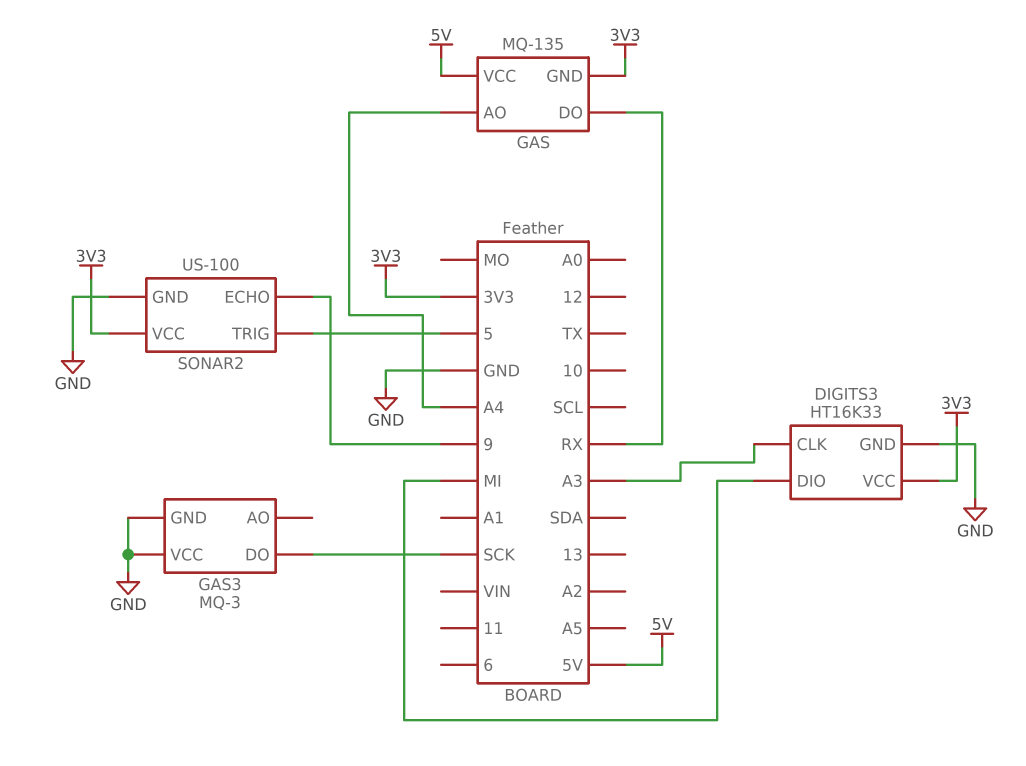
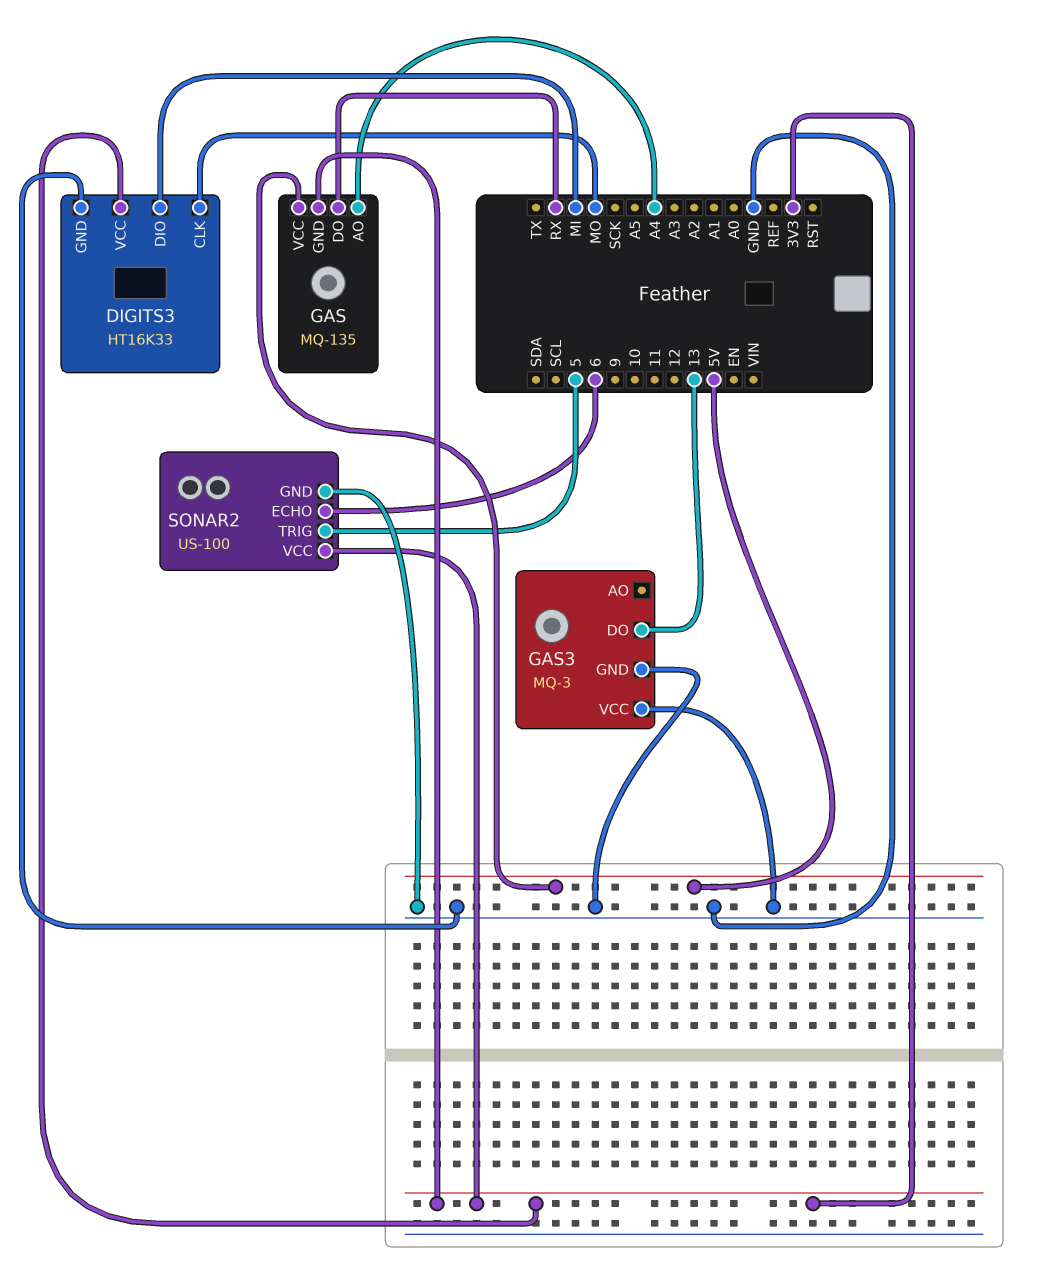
DIGITS3 pin CLK: A3 -> MO
GAS3 pin DO: SCK -> 13
SONAR2 pin ECHO: 9 -> 6

